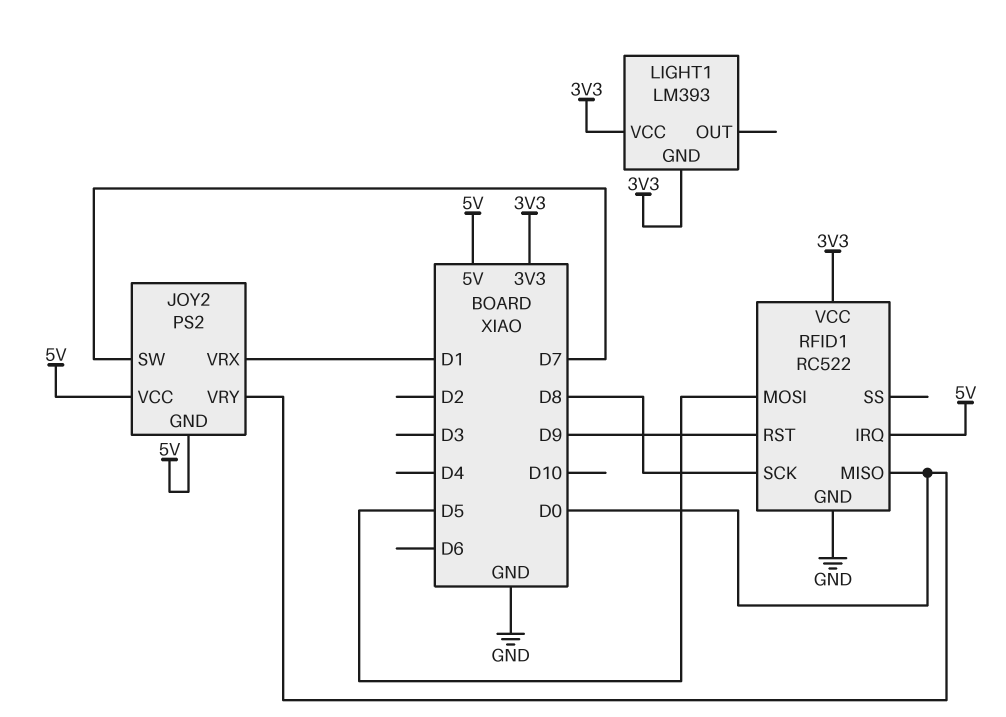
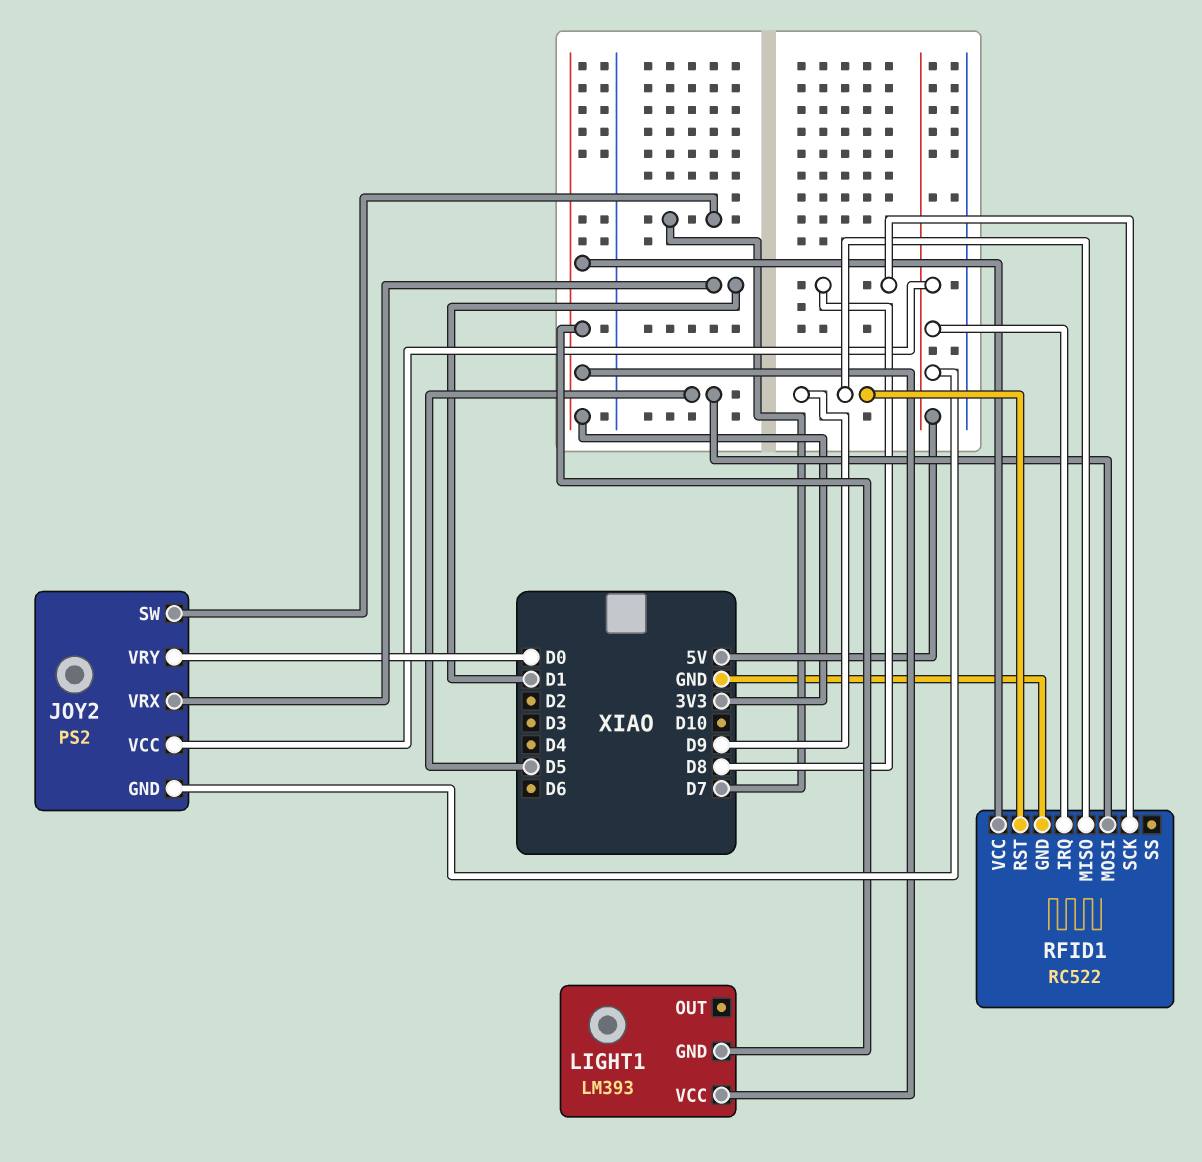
RFID1 pin MISO: D0 -> D9

